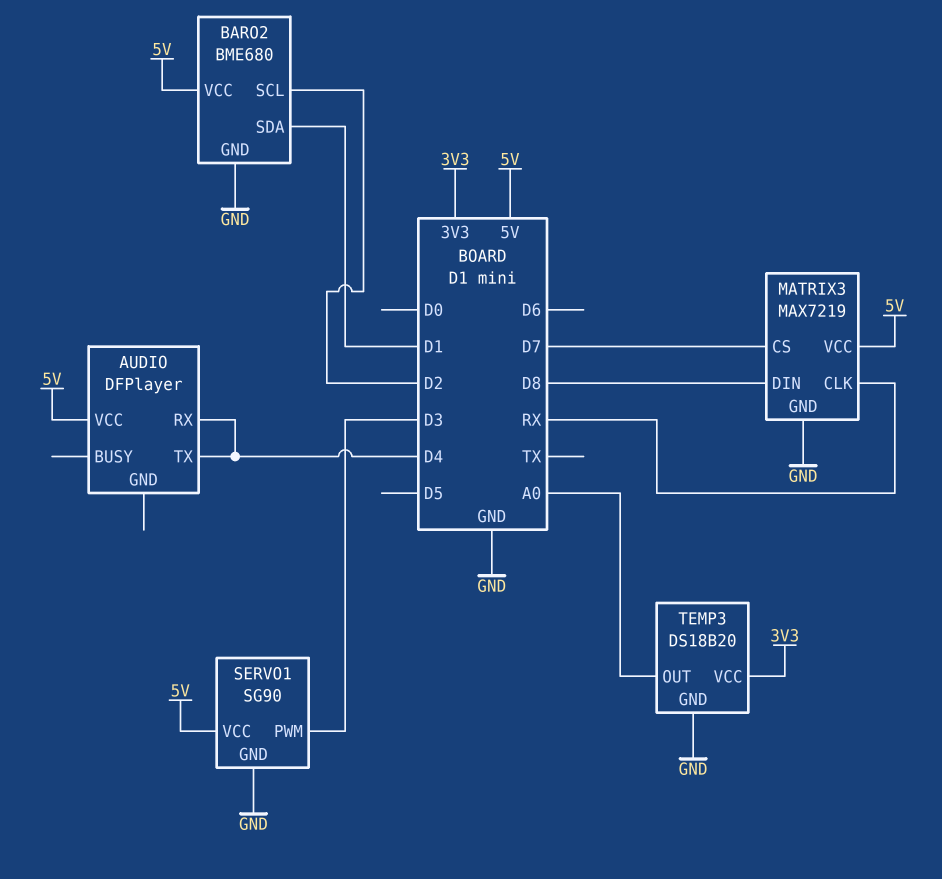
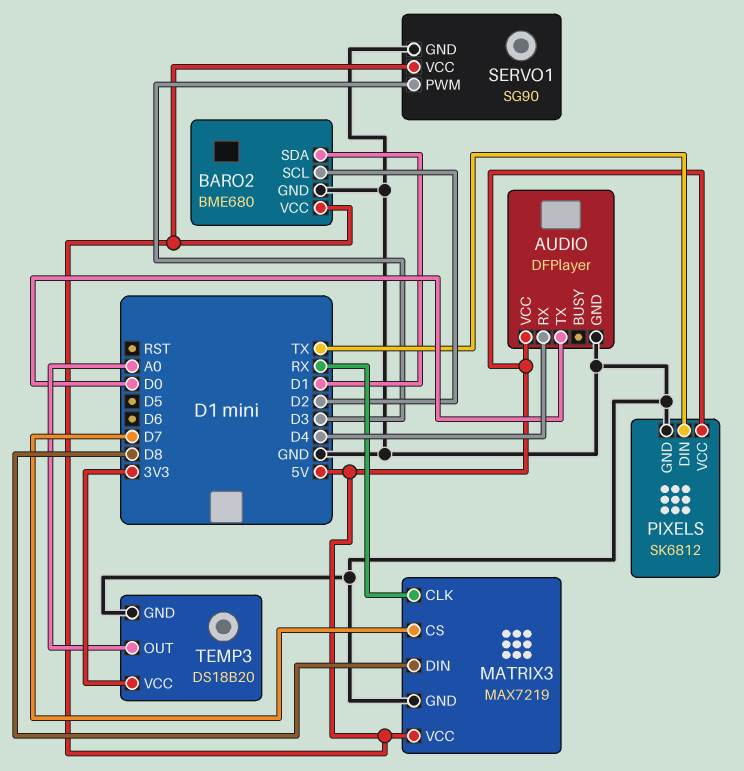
AUDIO pin GND: none -> GND
AUDIO pin TX: D4 -> D0
PIXELS: none -> SK6812
PIXELS pin DIN: none -> TX
PIXELS pin GND: none -> GND
PIXELS pin VCC: none -> 5V

